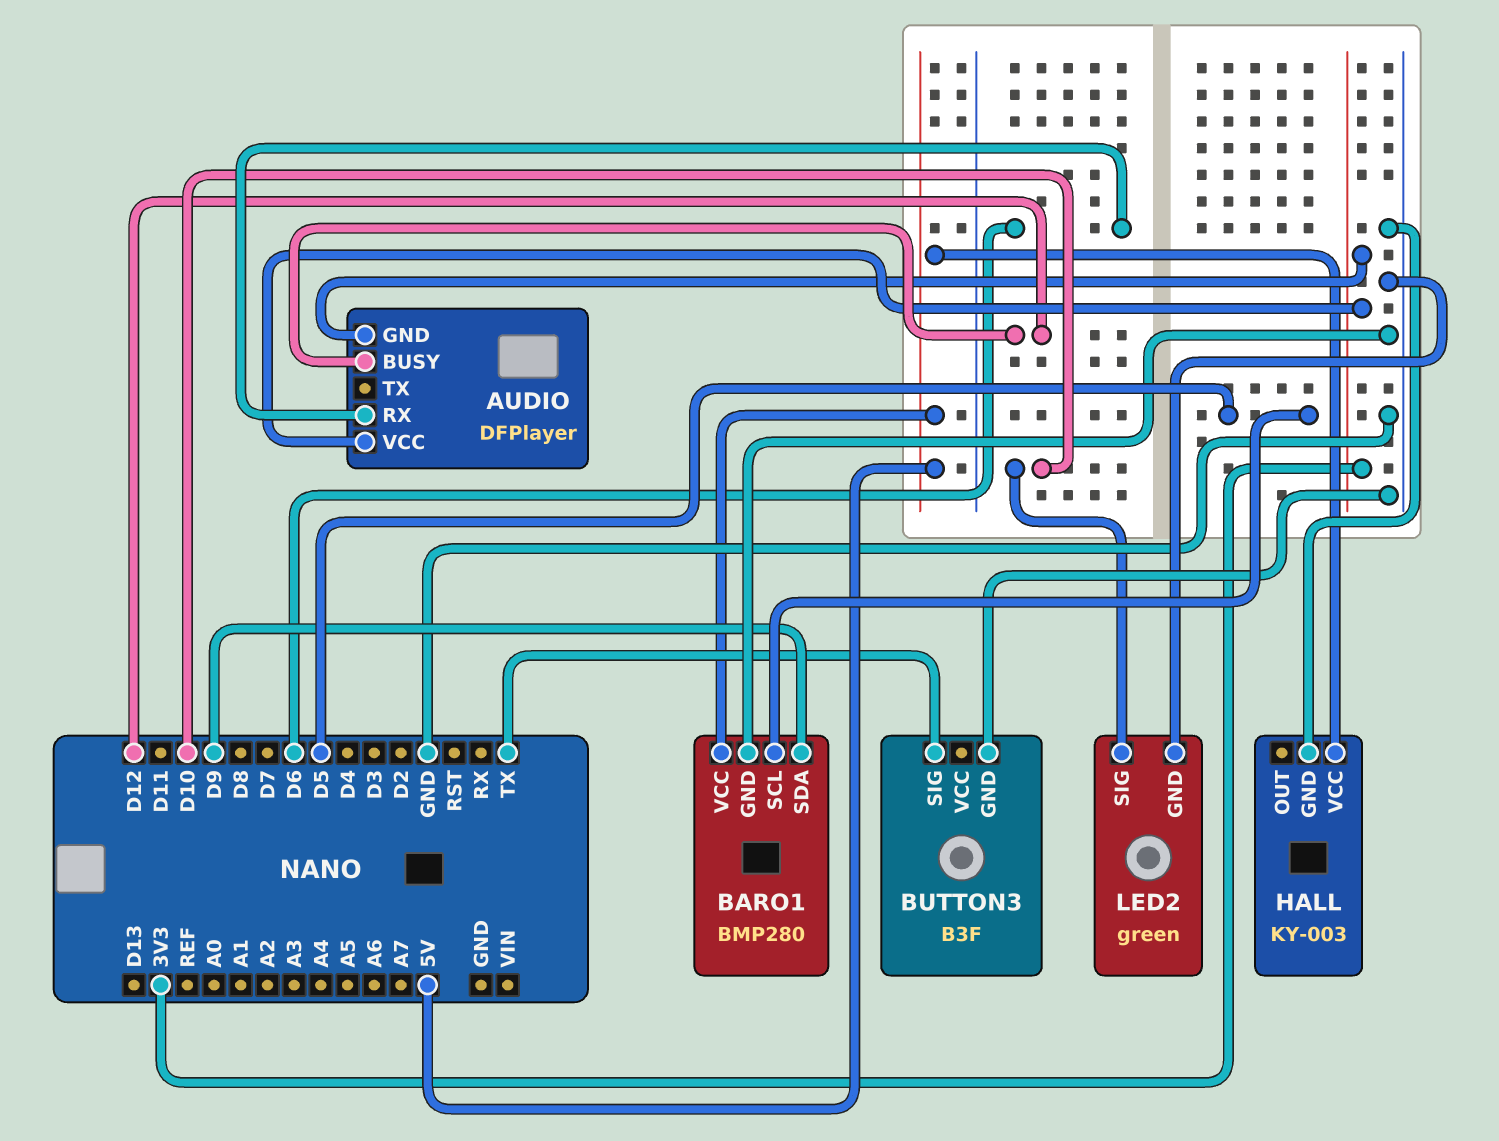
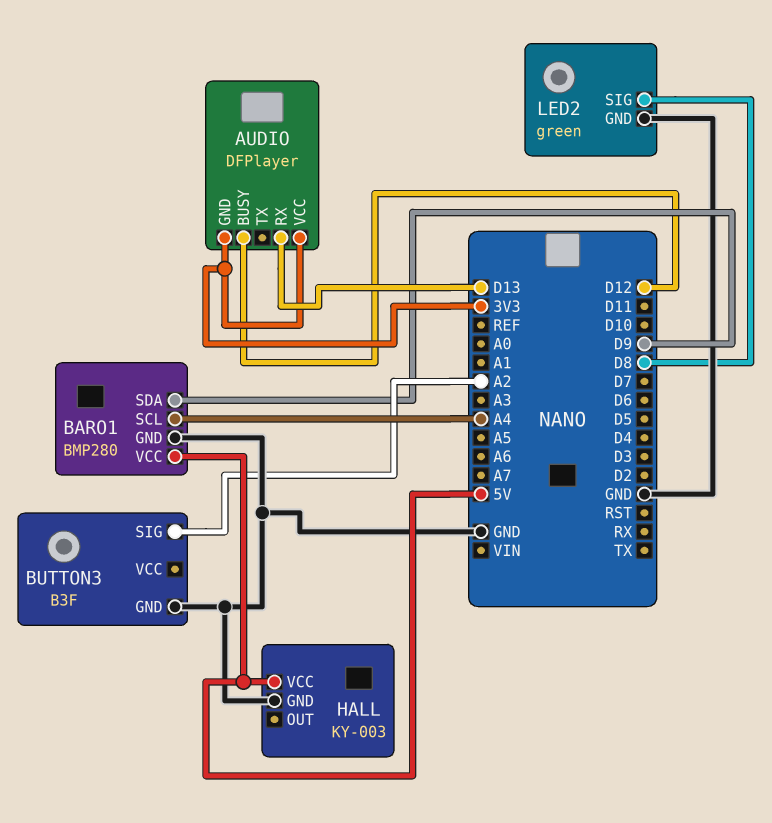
AUDIO pin RX: D6 -> D13
BARO1 pin SCL: D5 -> A4
BUTTON3 pin SIG: TX -> A2
LED2 pin SIG: D10 -> D8

